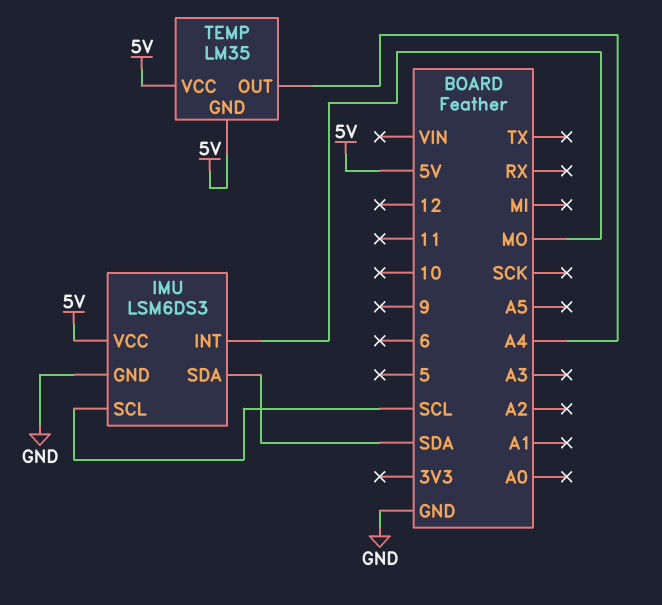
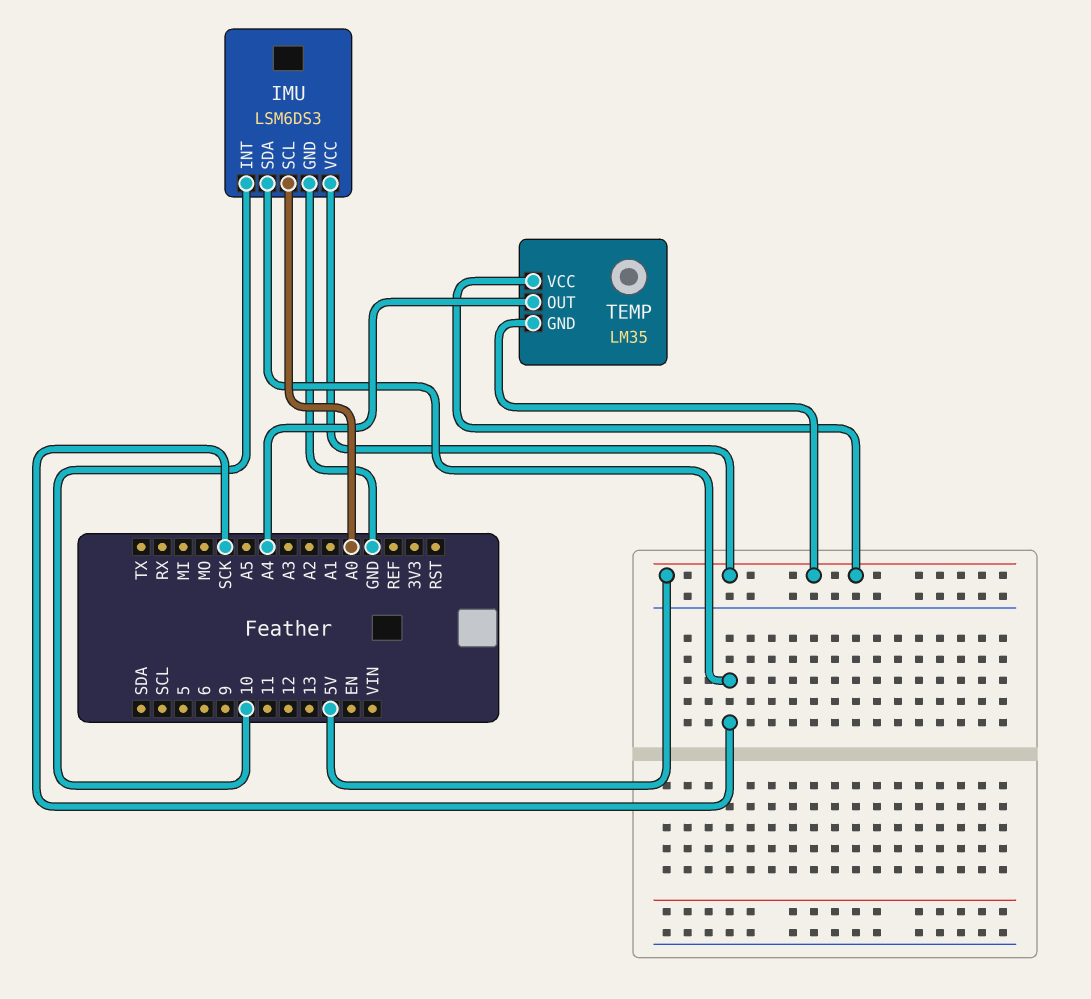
IMU pin INT: MO -> 10
IMU pin SCL: SCL -> A0
IMU pin SDA: SDA -> SCK

